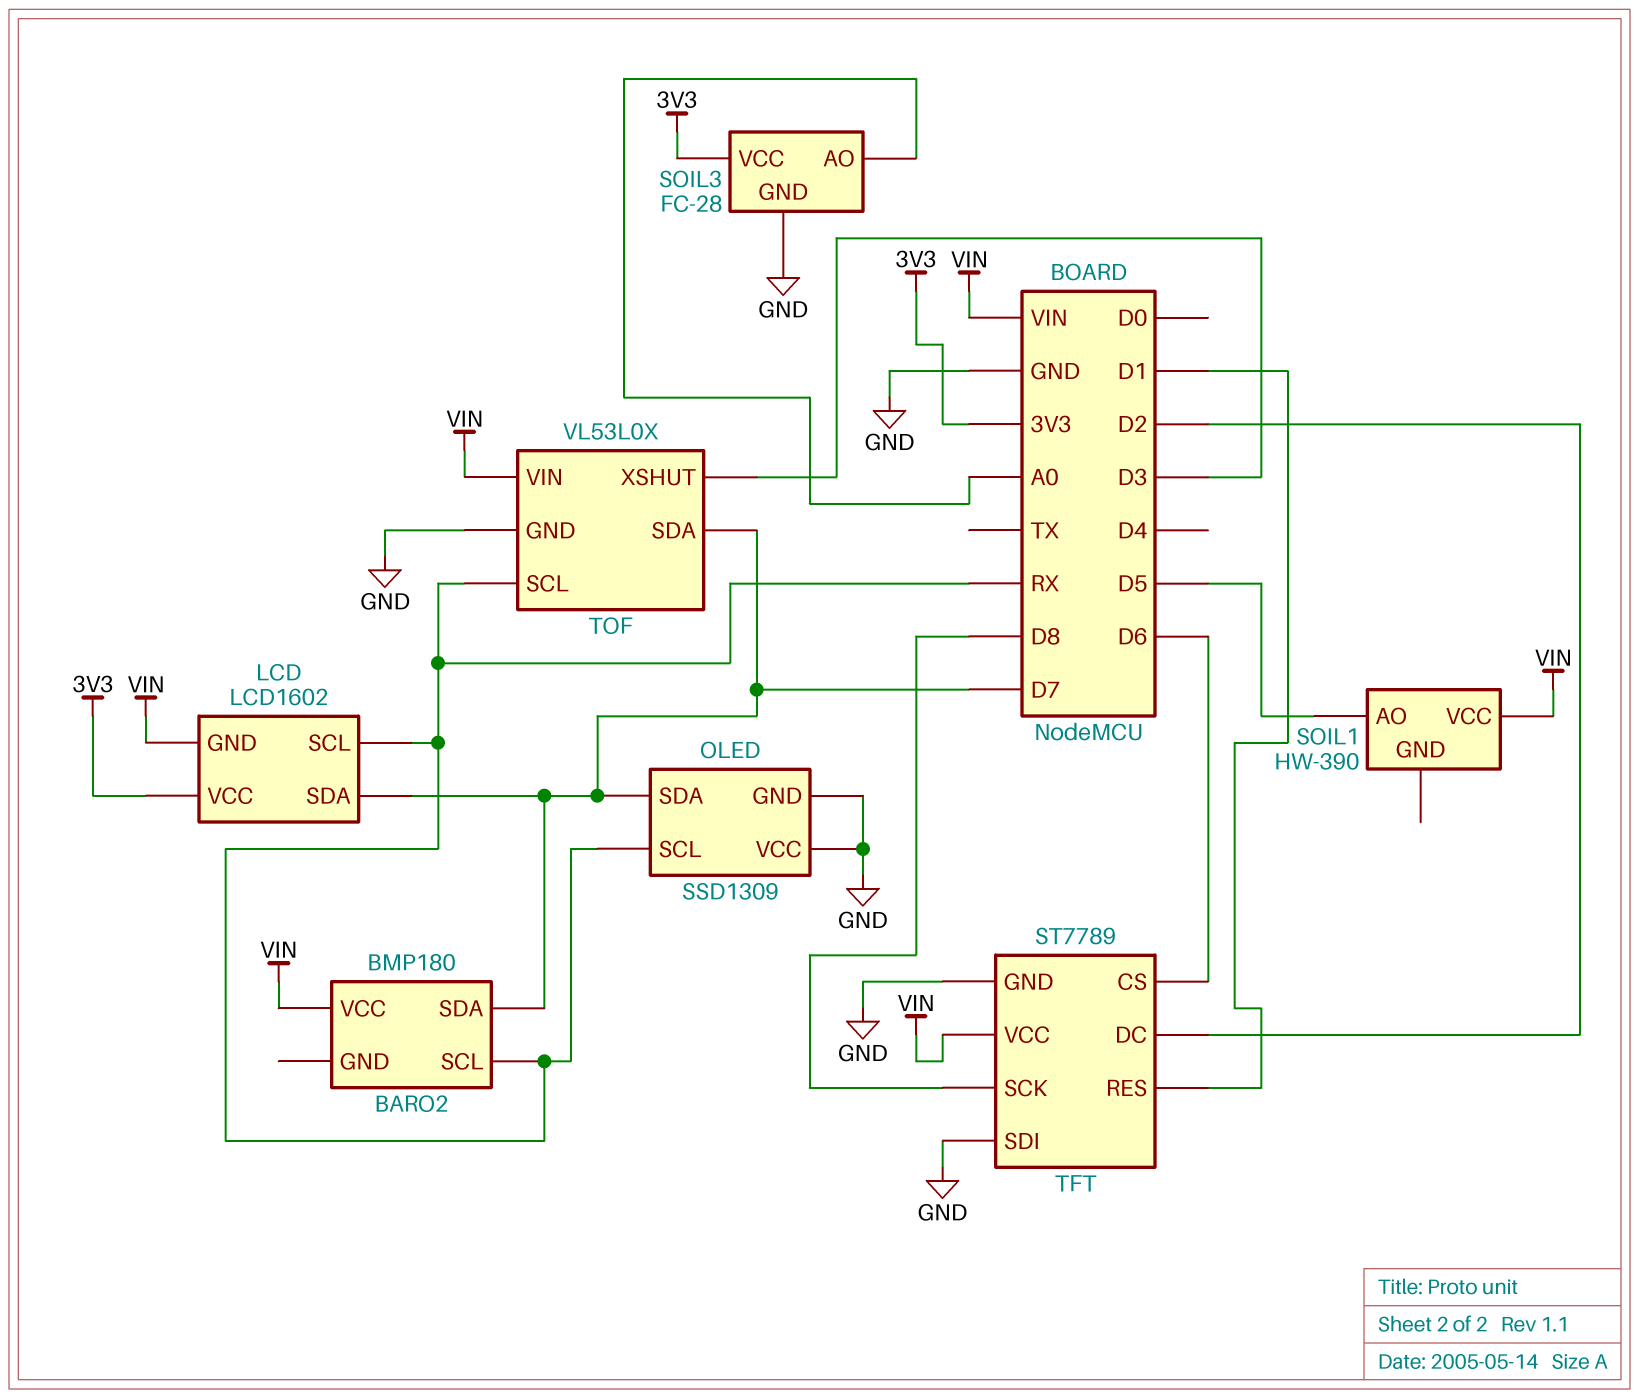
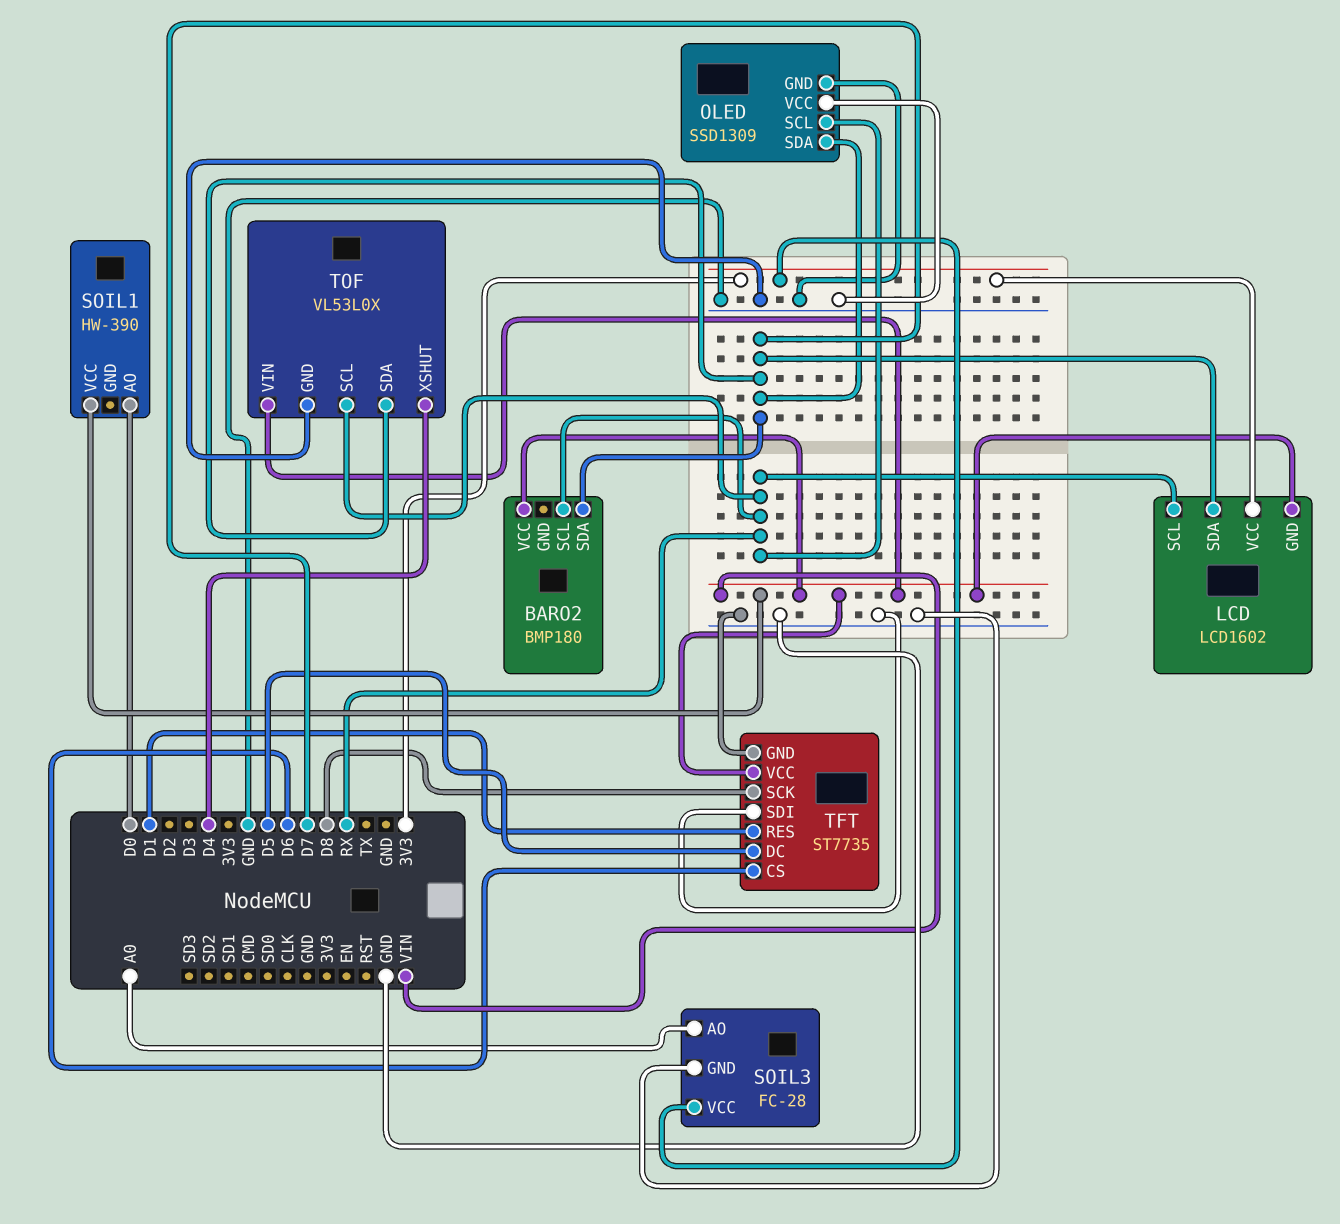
SOIL1 pin AO: D5 -> D0
TFT: ST7789 -> ST7735
TFT pin DC: D2 -> D5
TOF pin XSHUT: D3 -> D4

